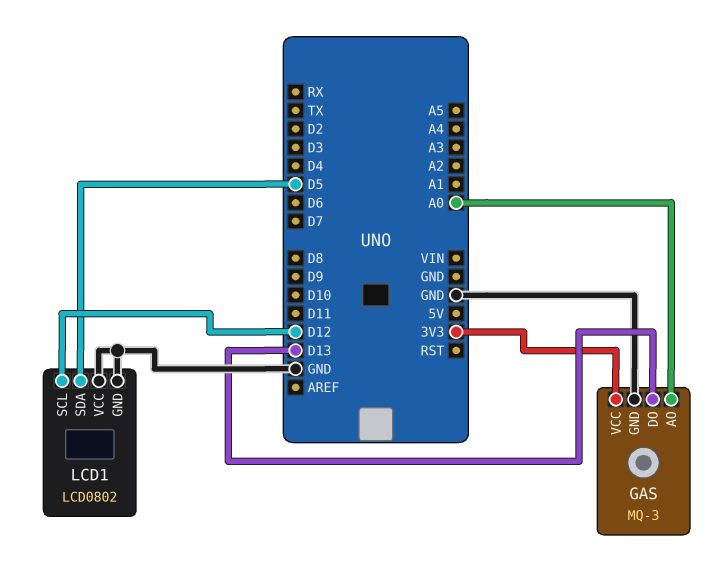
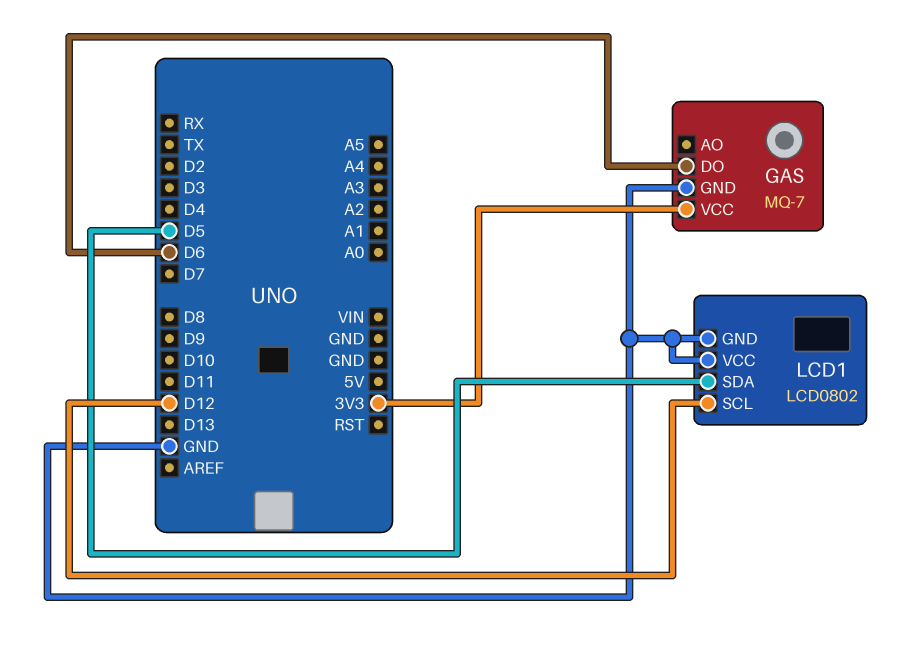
GAS: MQ-3 -> MQ-7
GAS pin AO: A0 -> none
GAS pin DO: D13 -> D6

